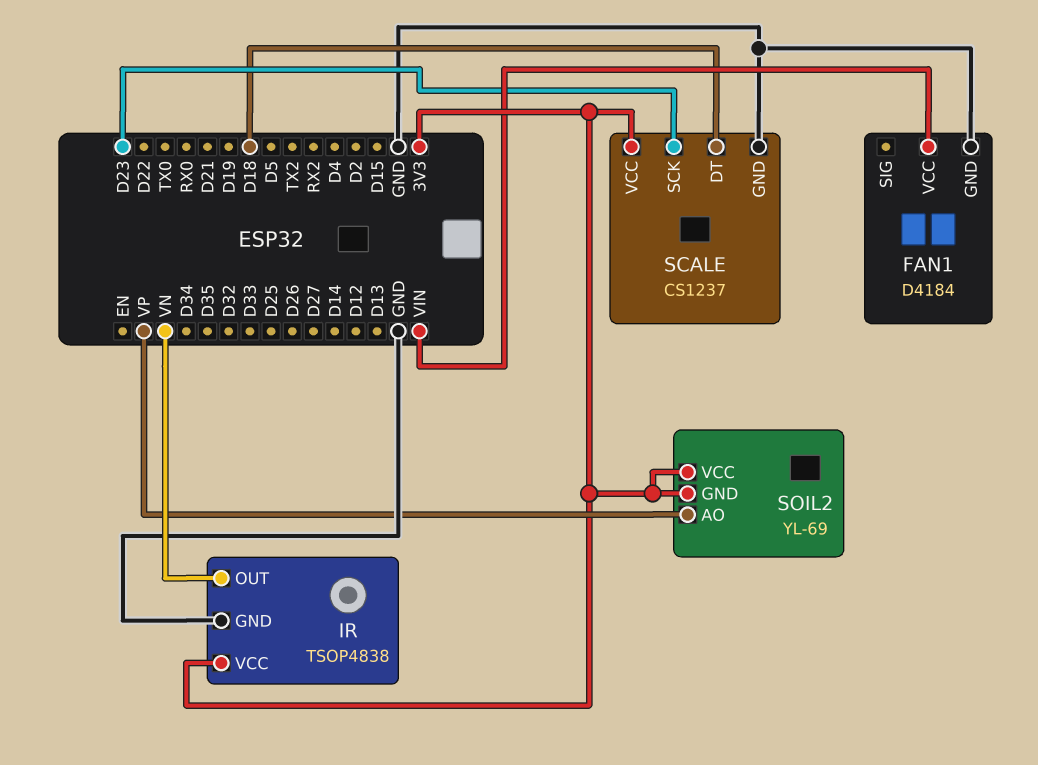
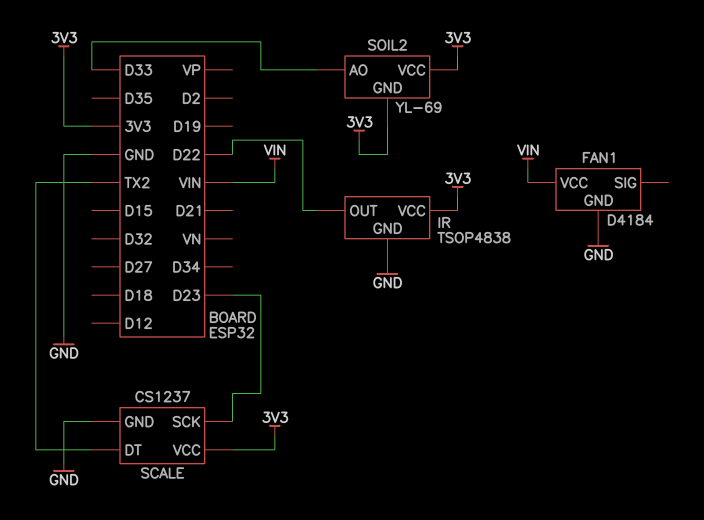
IR pin OUT: VN -> D22
SCALE pin DT: D18 -> TX2
SOIL2 pin AO: VP -> D33

